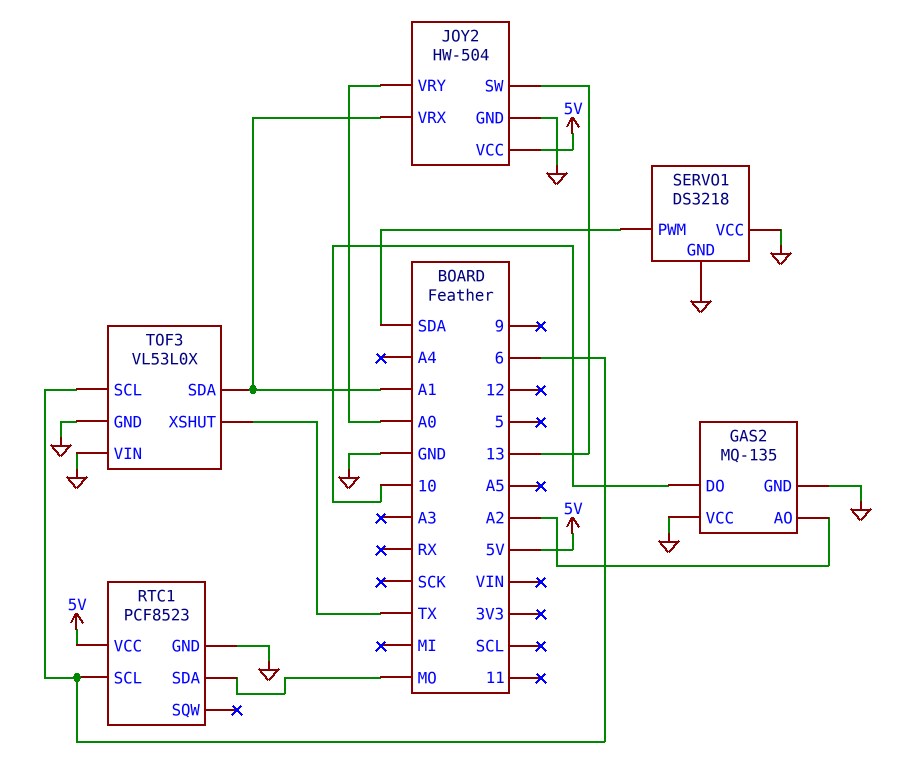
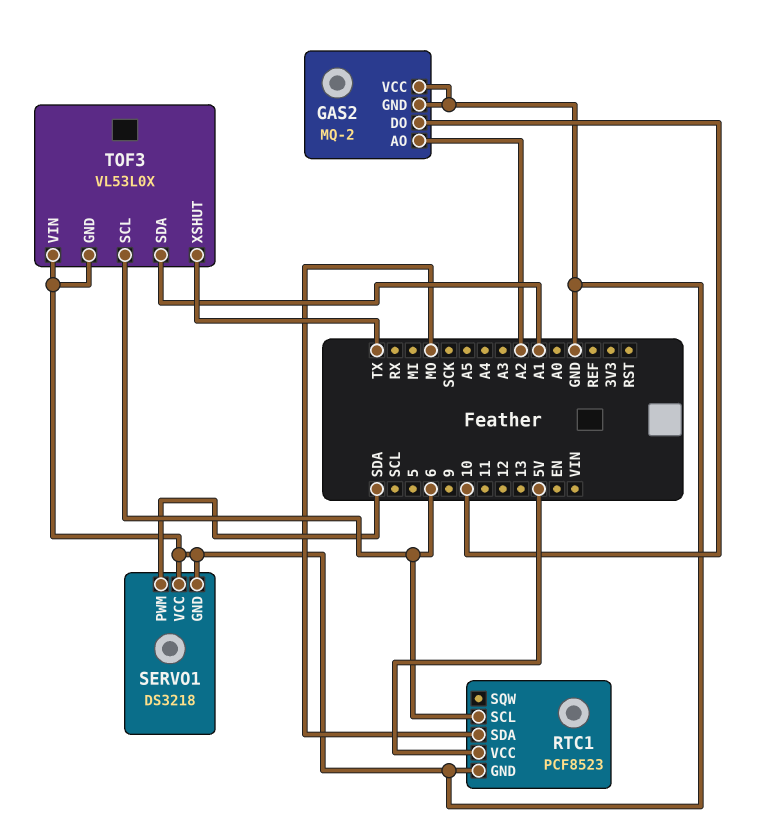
GAS2: MQ-135 -> MQ-2
JOY2: HW-504 -> none
JOY2 pin GND: GND -> none
JOY2 pin SW: 13 -> none
JOY2 pin VCC: 5V -> none
JOY2 pin VRX: A1 -> none
JOY2 pin VRY: A0 -> none

